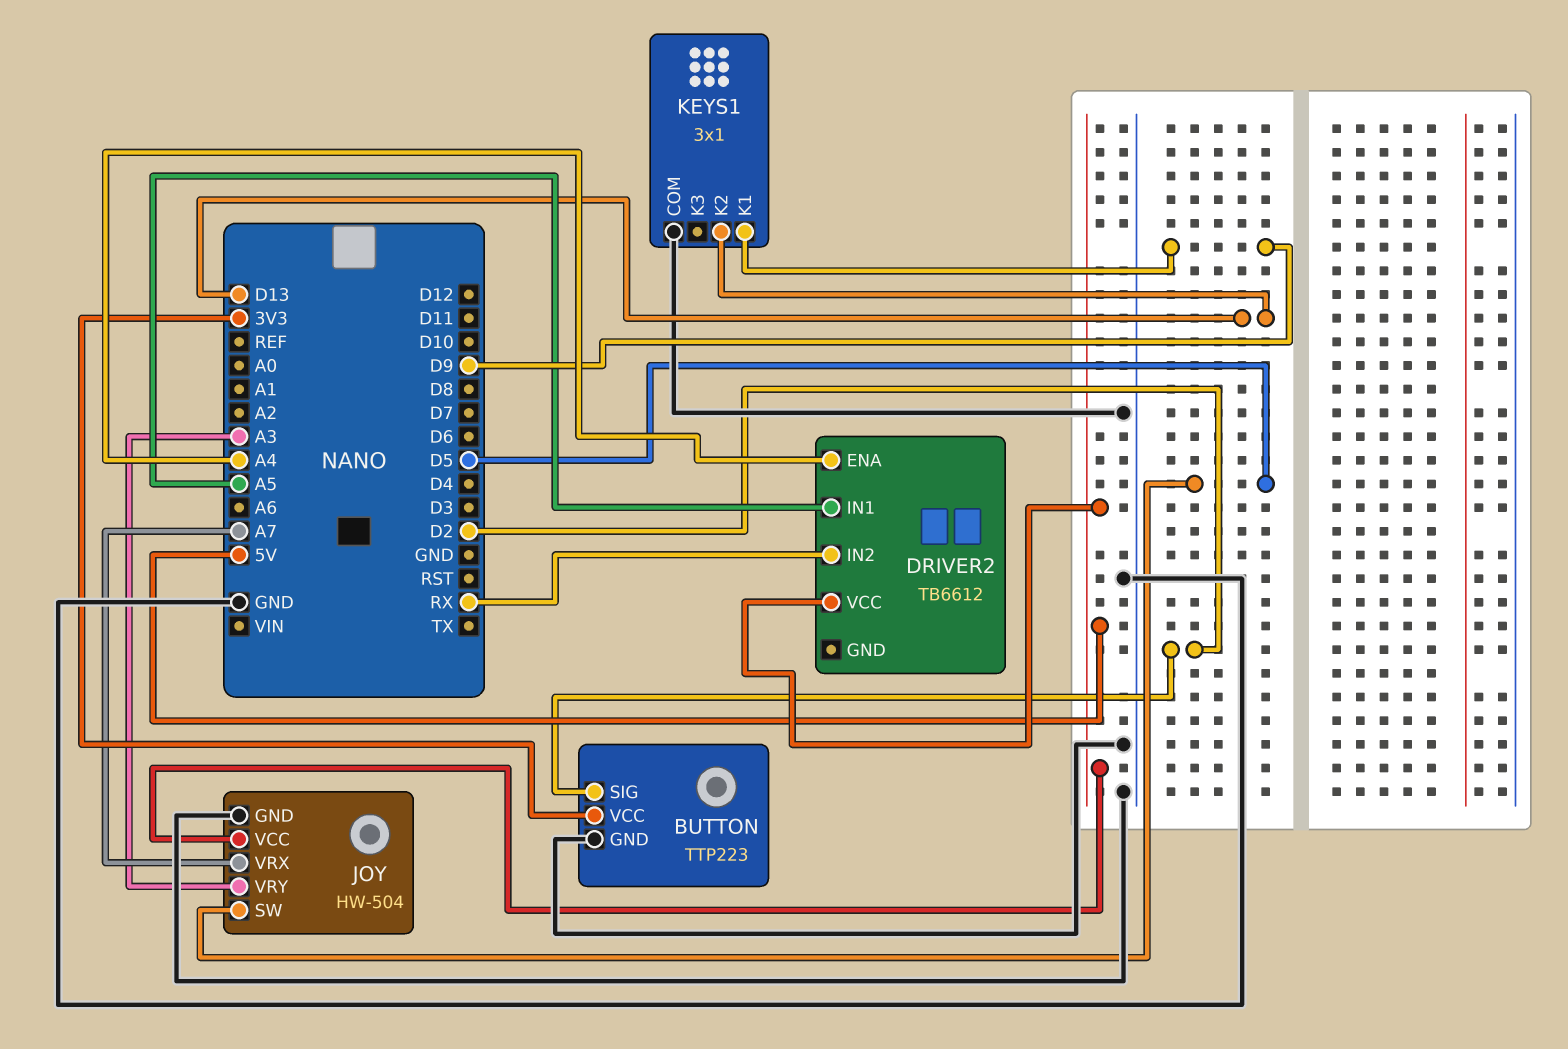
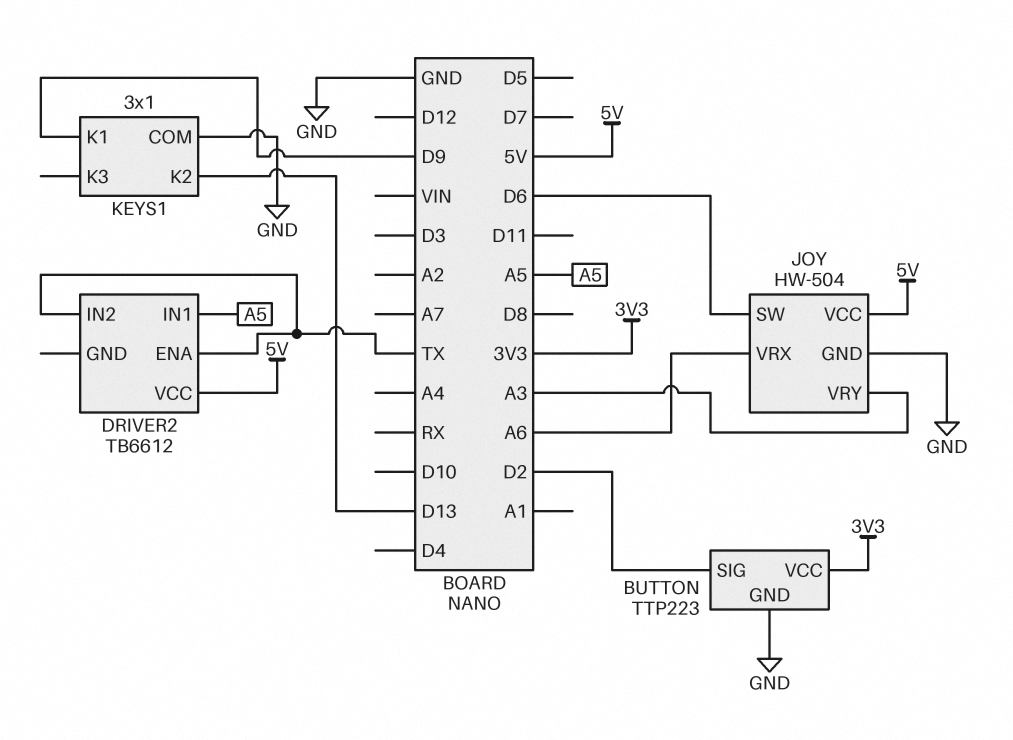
DRIVER2 pin ENA: A4 -> TX
DRIVER2 pin IN2: RX -> TX
JOY pin SW: D5 -> D6
JOY pin VRX: A7 -> A6

